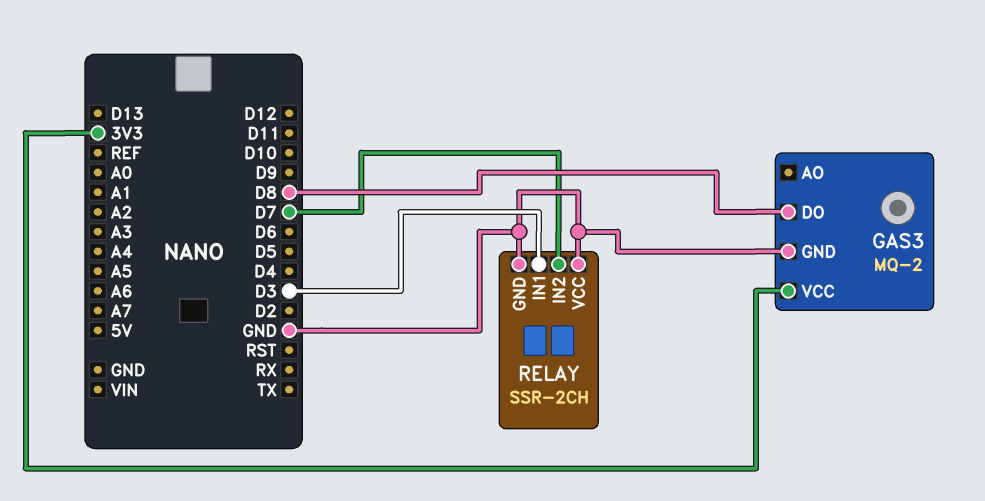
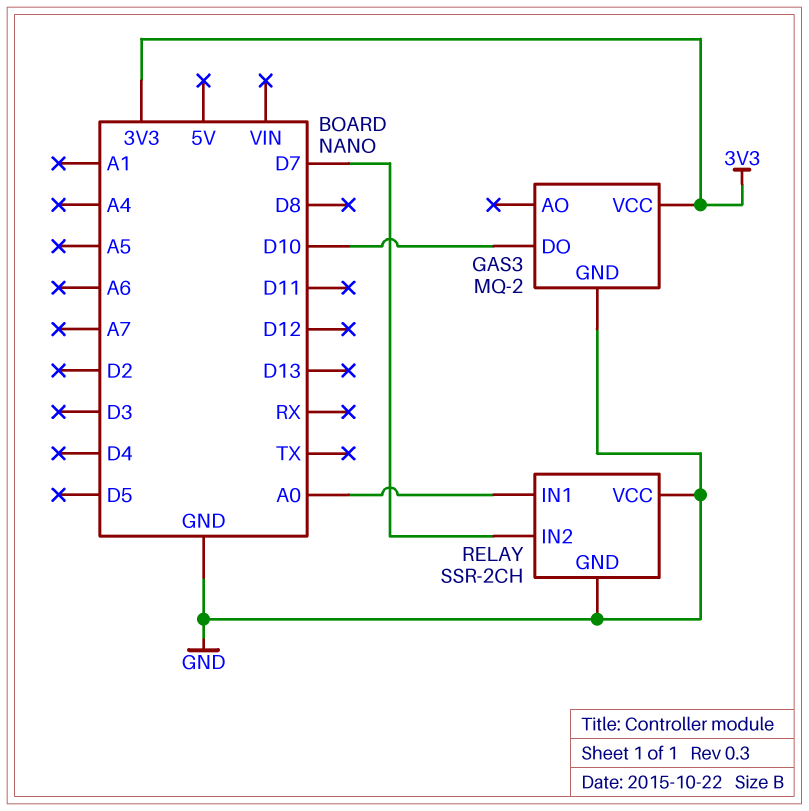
GAS3 pin DO: D8 -> D10
RELAY pin IN1: D3 -> A0

